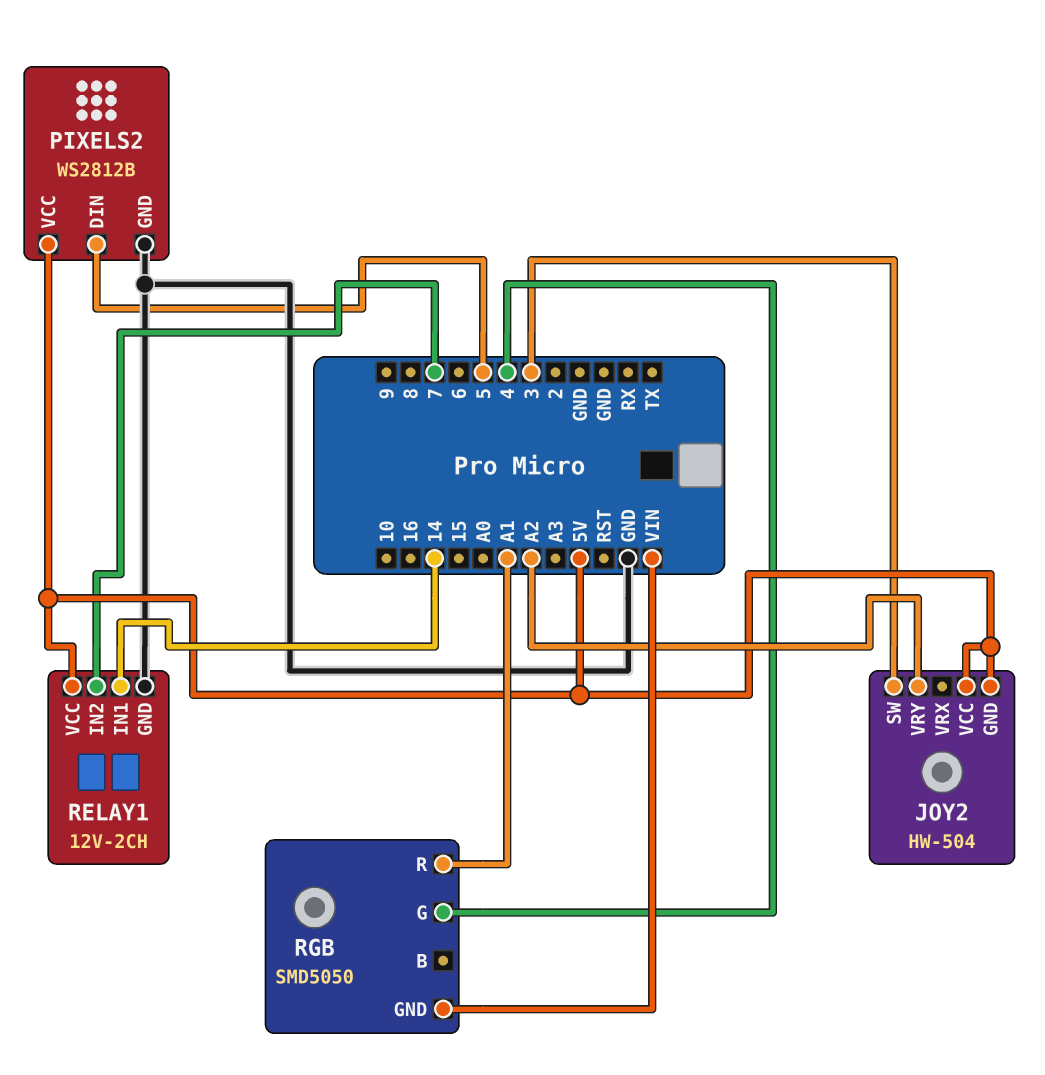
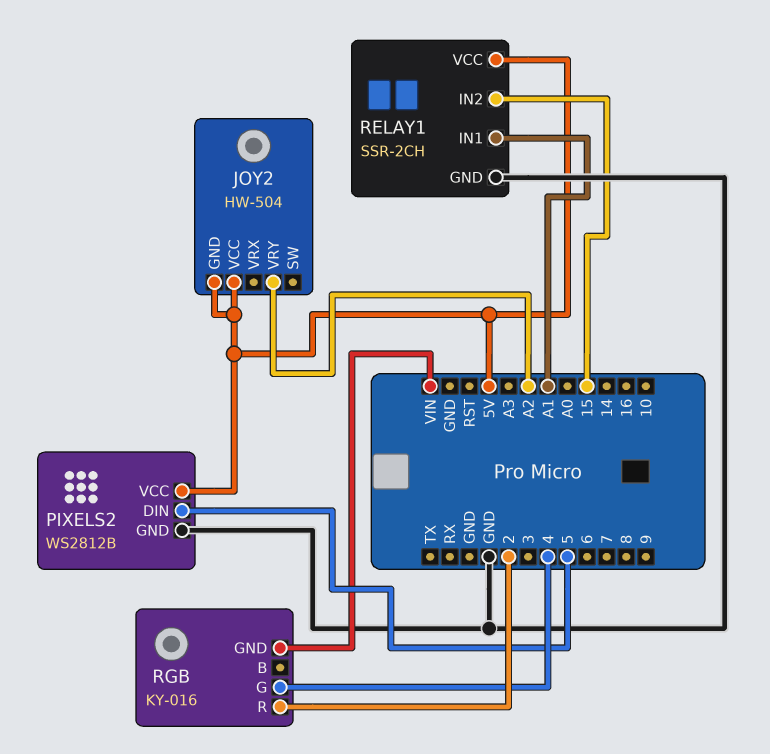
JOY2 pin SW: 3 -> none
RELAY1: 12V-2CH -> SSR-2CH
RELAY1 pin IN1: 14 -> A1
RELAY1 pin IN2: 7 -> 15
RGB: SMD5050 -> KY-016
RGB pin R: A1 -> 2

